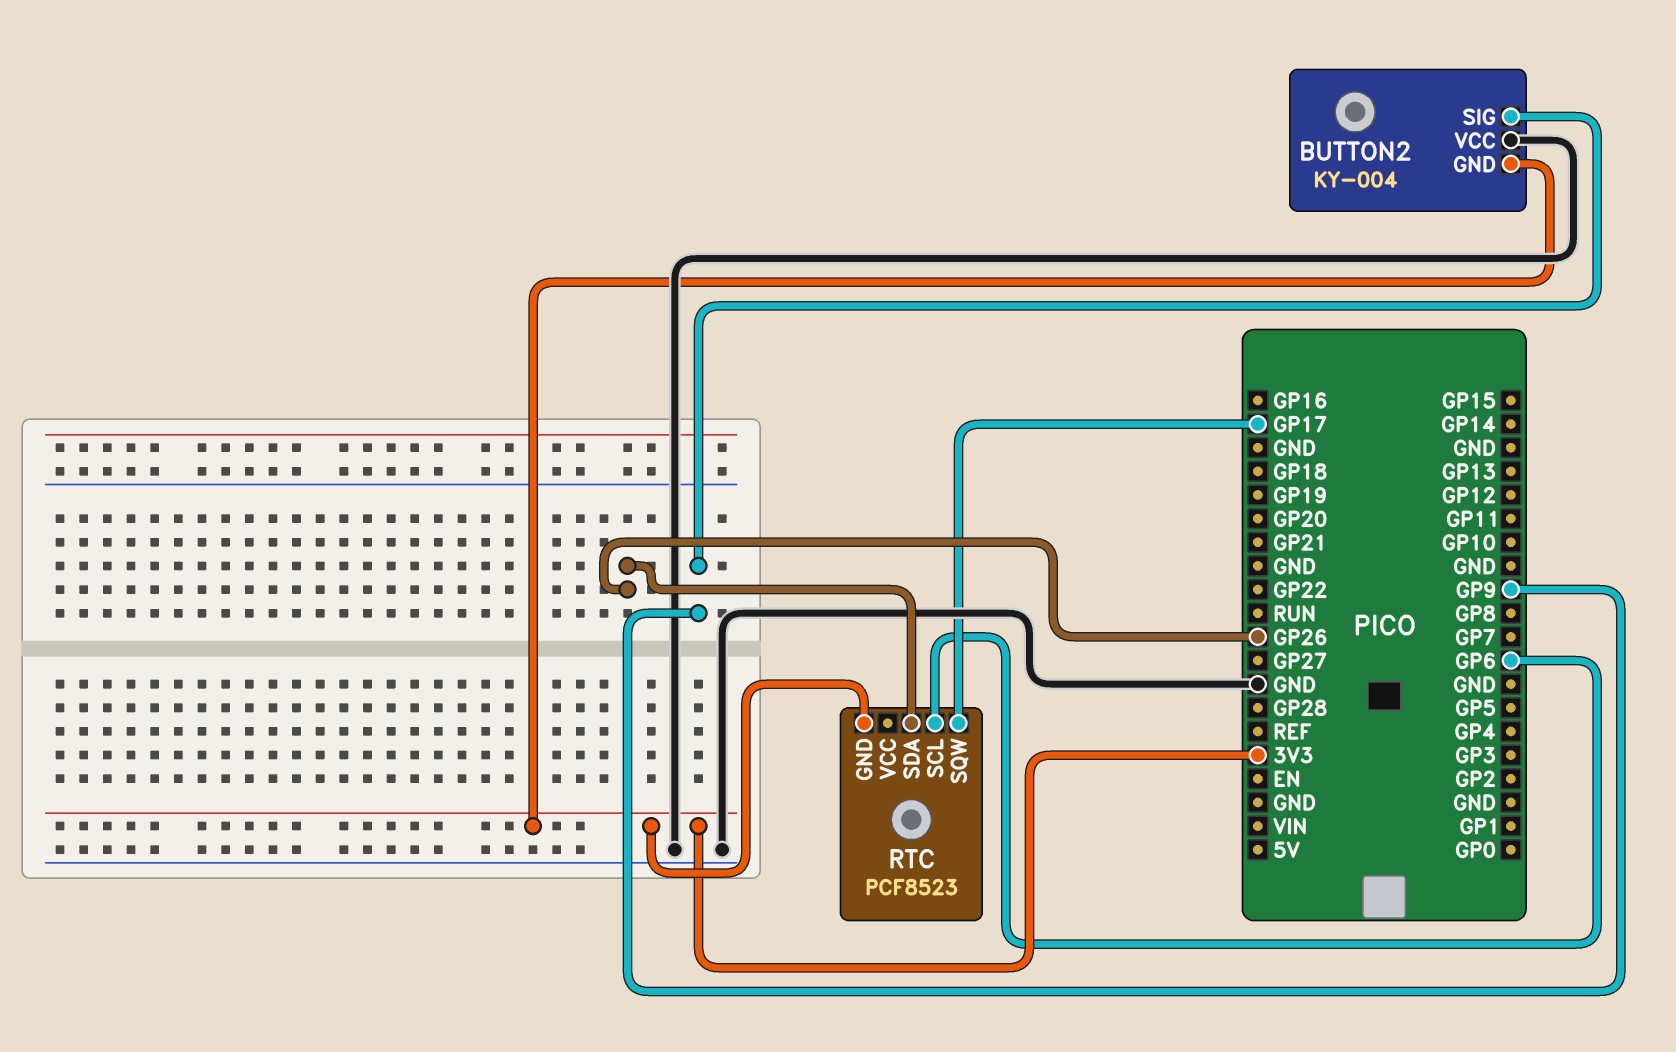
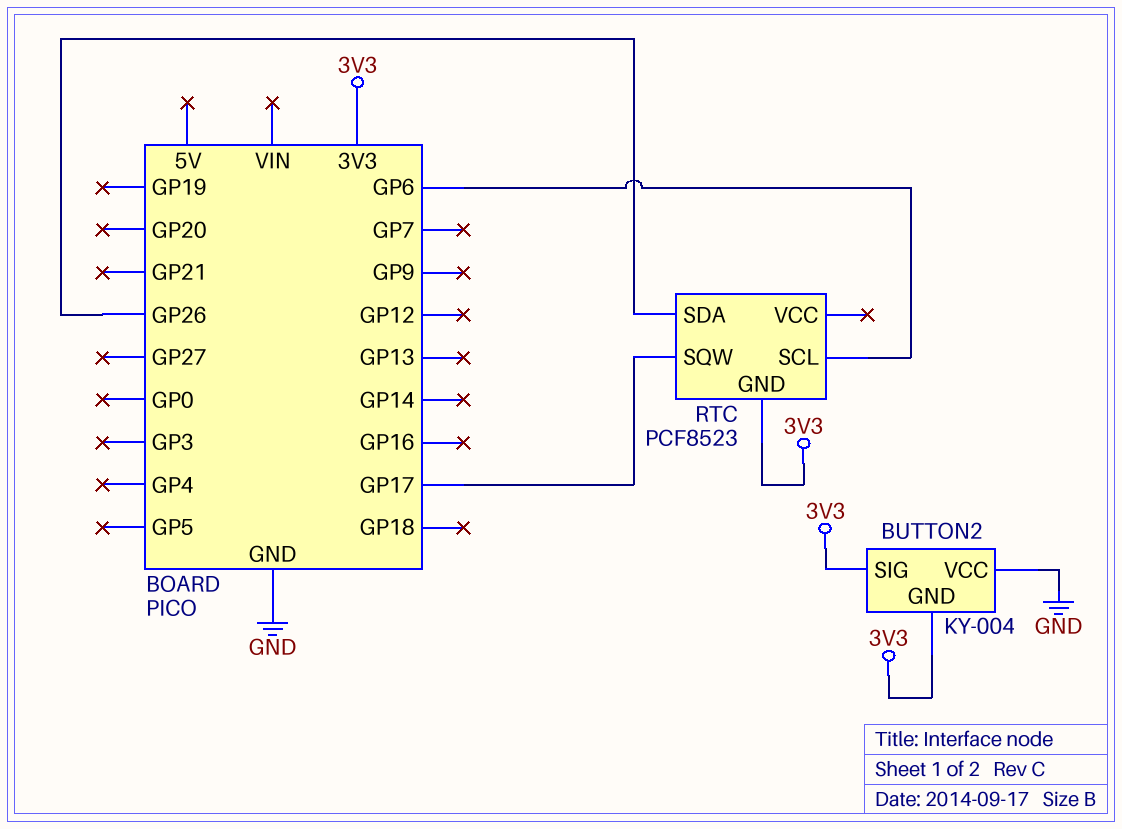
BUTTON2 pin SIG: GP9 -> 3V3

